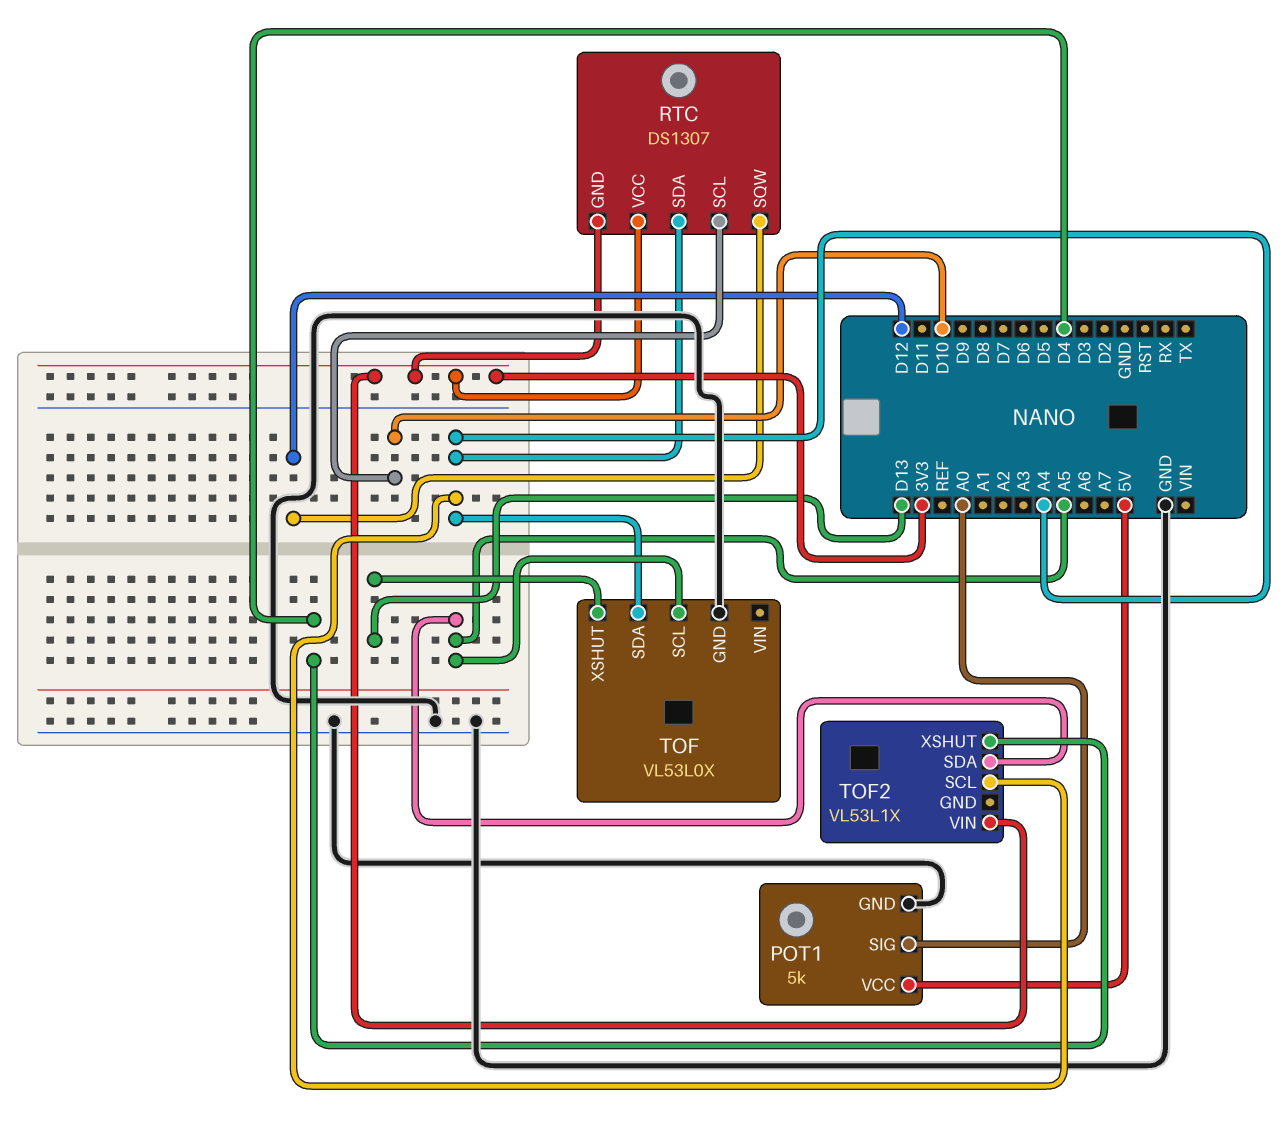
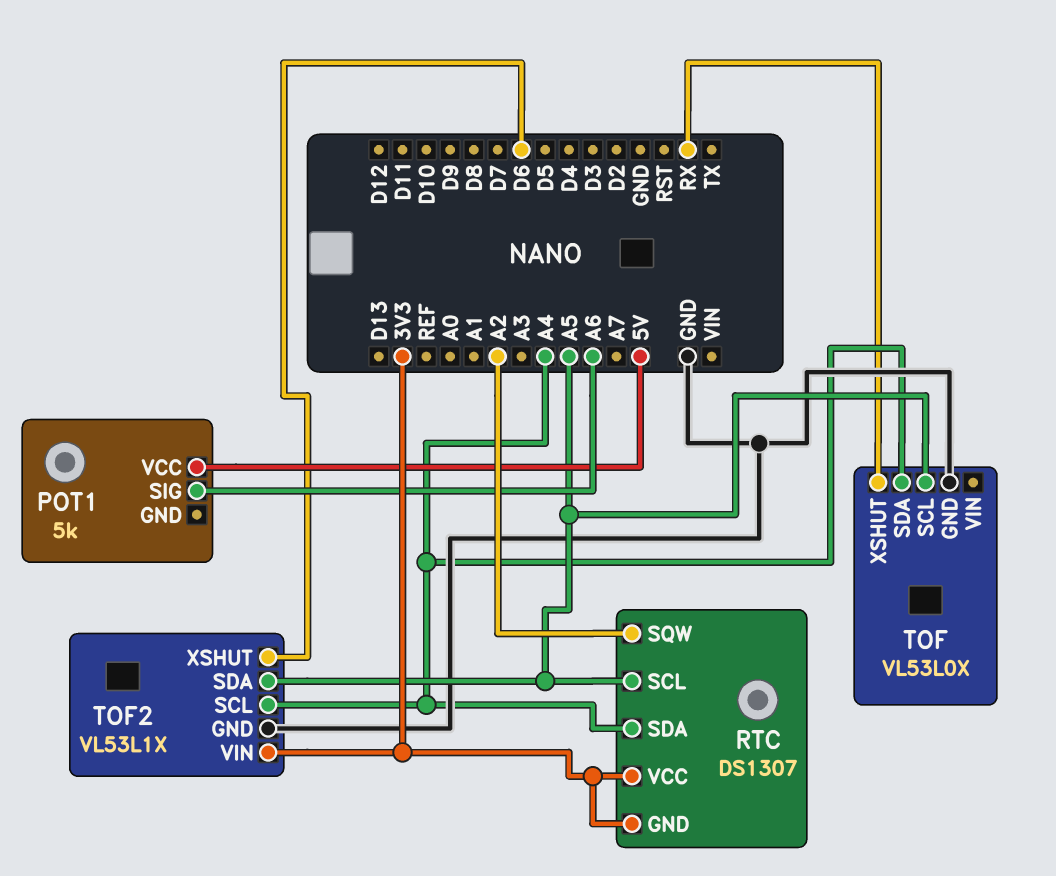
POT1 pin GND: GND -> none
POT1 pin SIG: A0 -> A6
RTC pin SCL: D10 -> A5
RTC pin SQW: D12 -> A2
TOF pin XSHUT: D13 -> RX
TOF2 pin GND: none -> GND
TOF2 pin XSHUT: D4 -> D6

